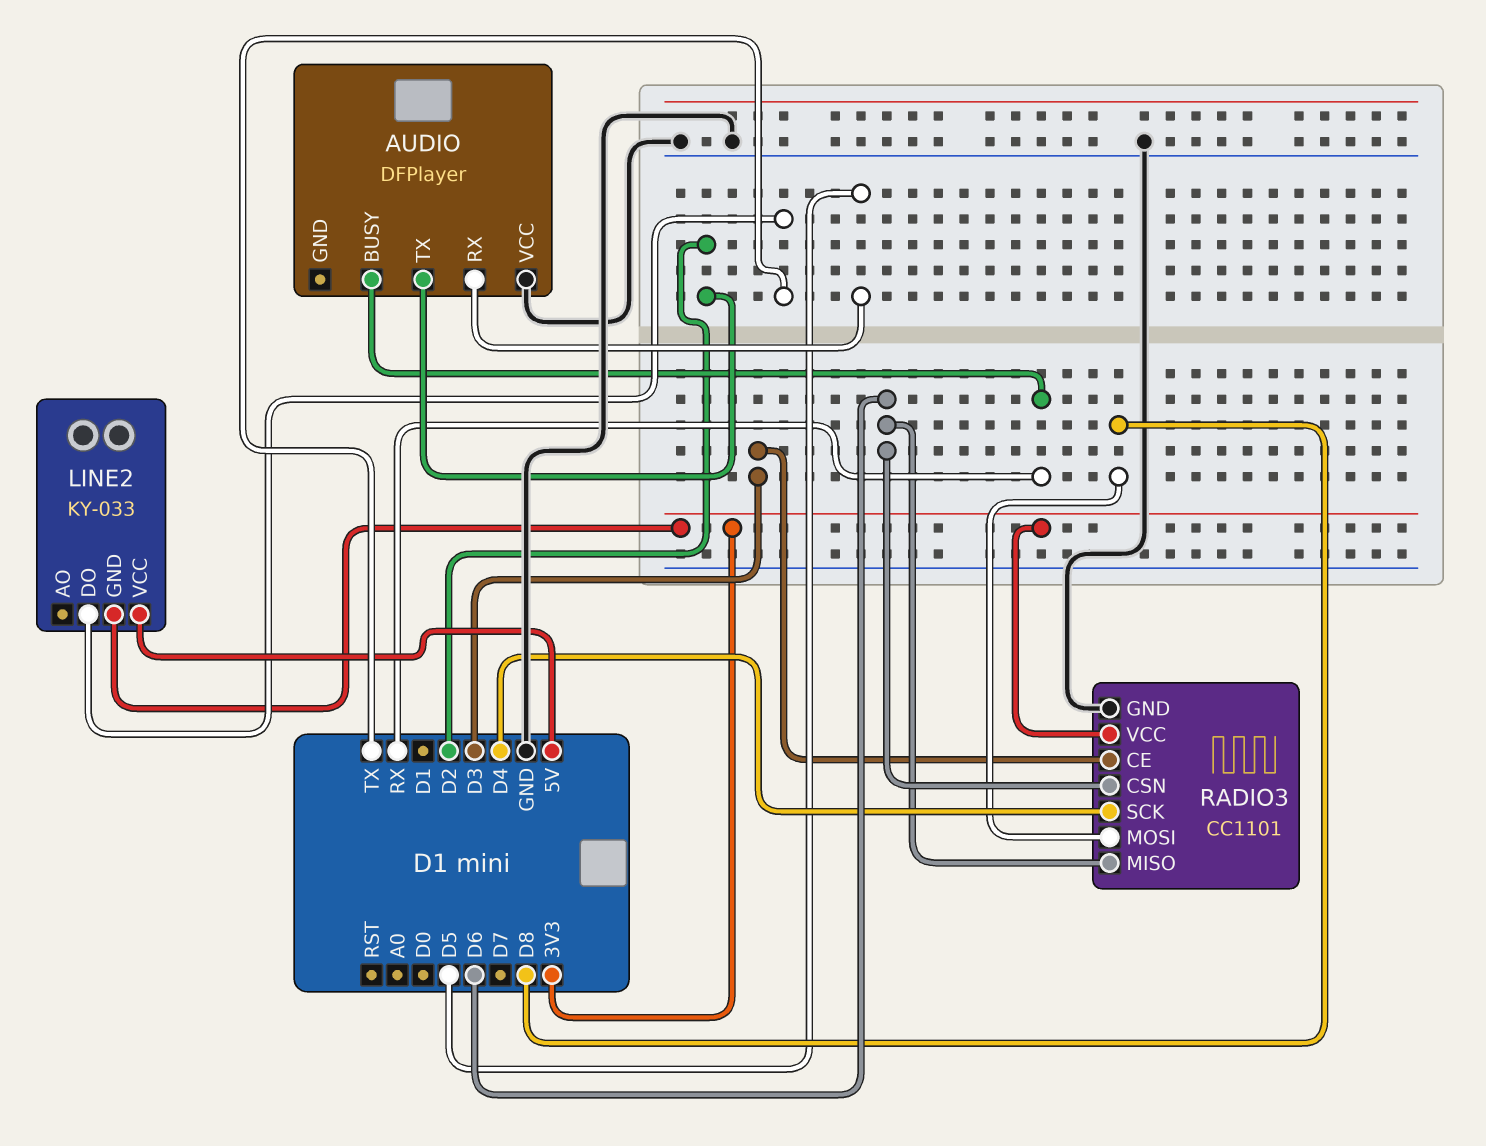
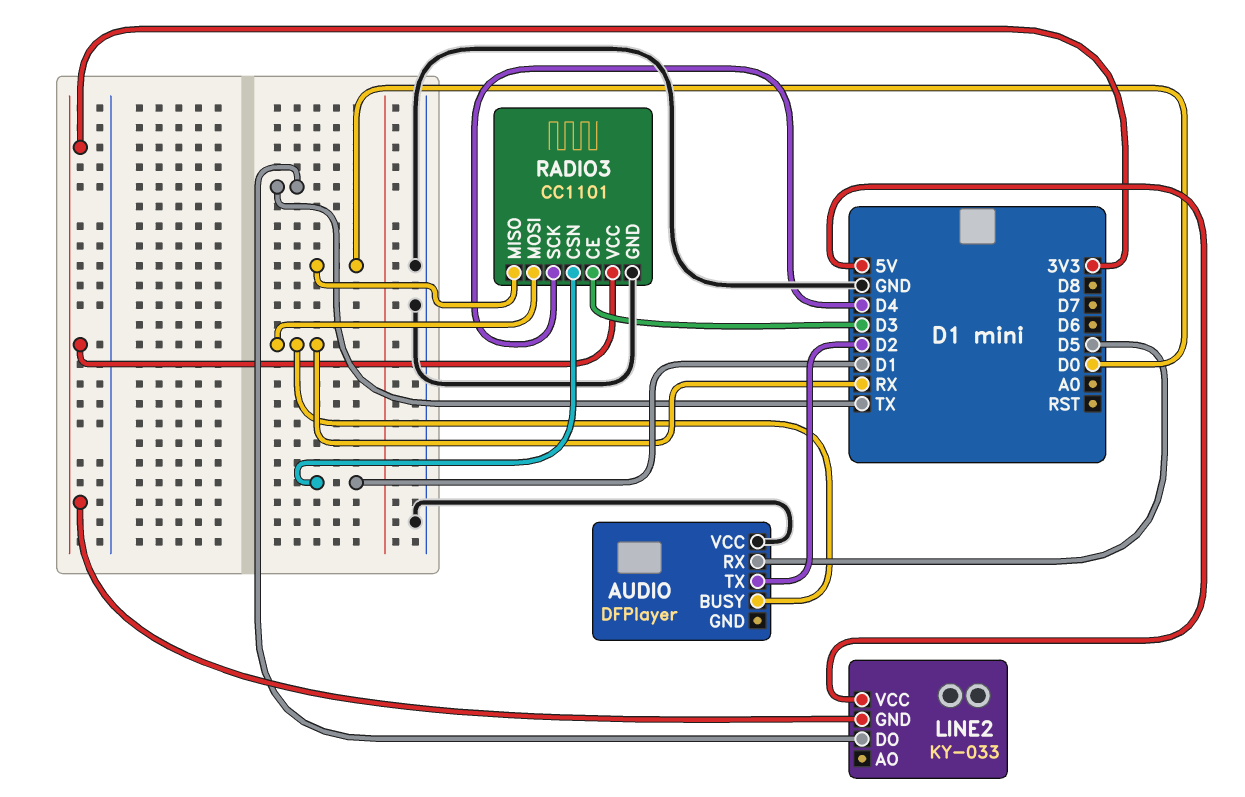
RADIO3 pin CSN: D6 -> D1
RADIO3 pin MISO: D6 -> D0
RADIO3 pin MOSI: D8 -> RX

